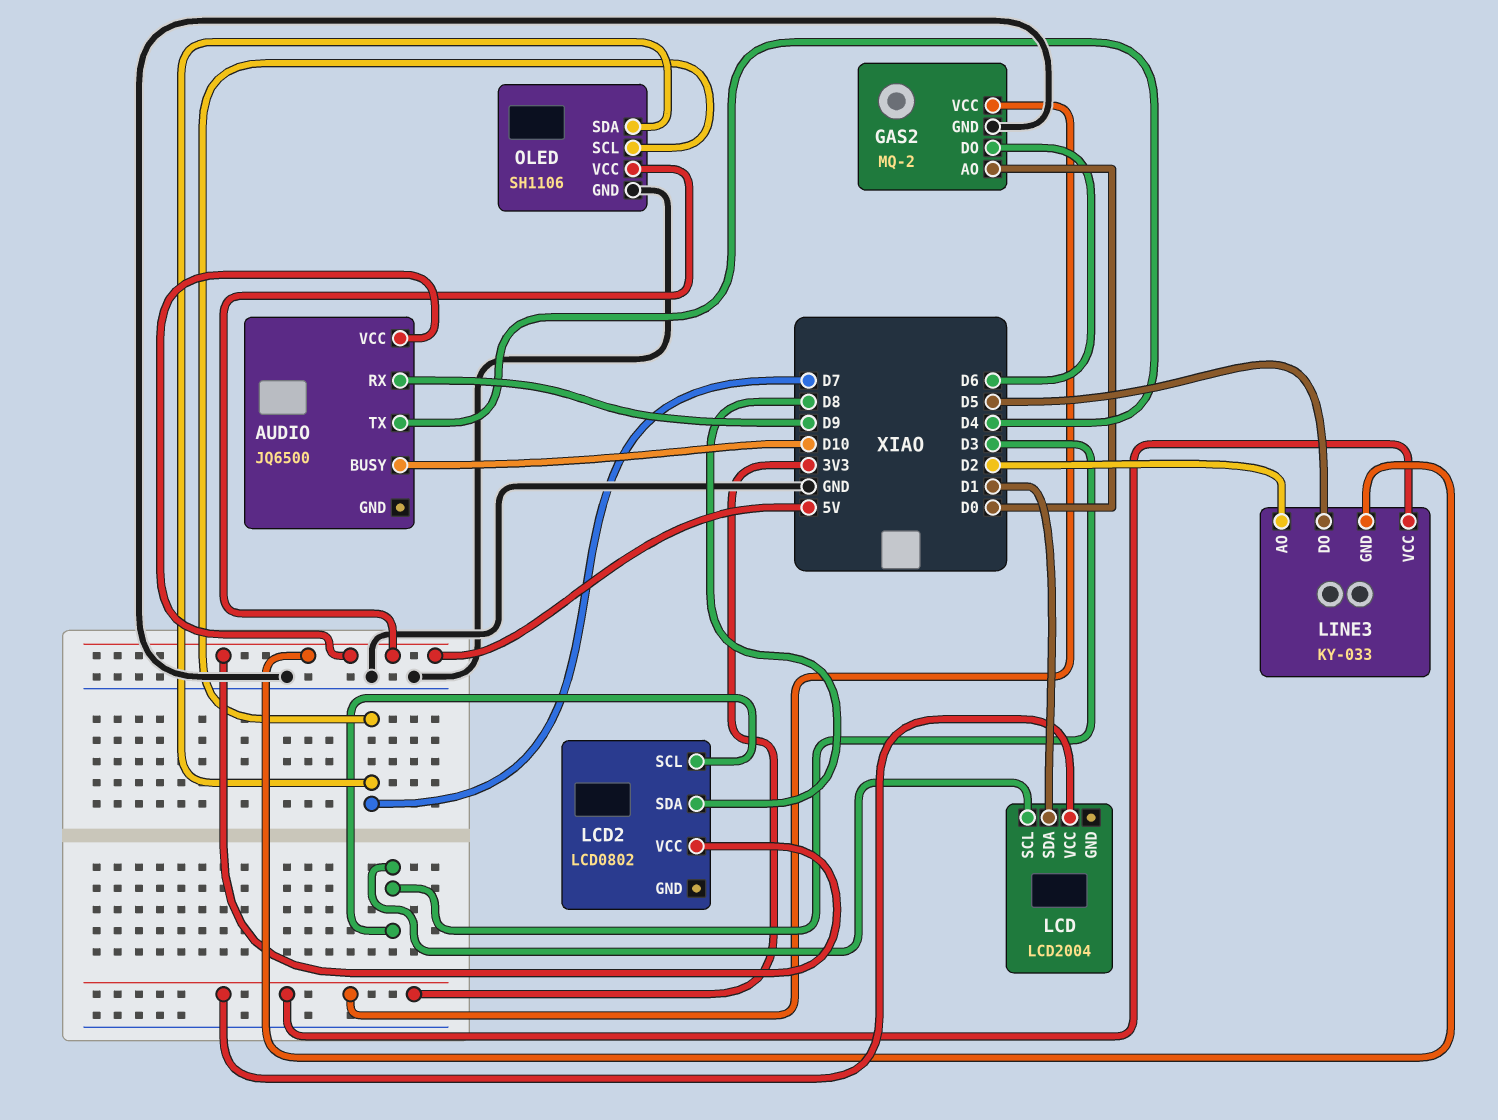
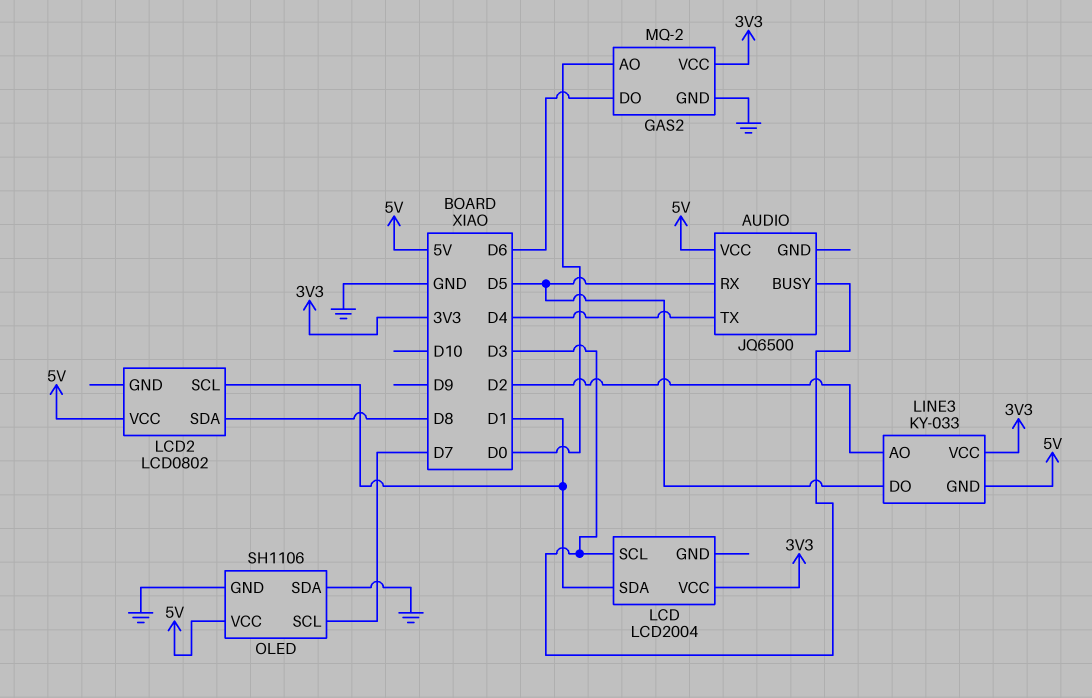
AUDIO pin BUSY: D10 -> D3
AUDIO pin RX: D9 -> D5
LCD2 pin SCL: D3 -> D1
OLED pin SDA: D7 -> GND

